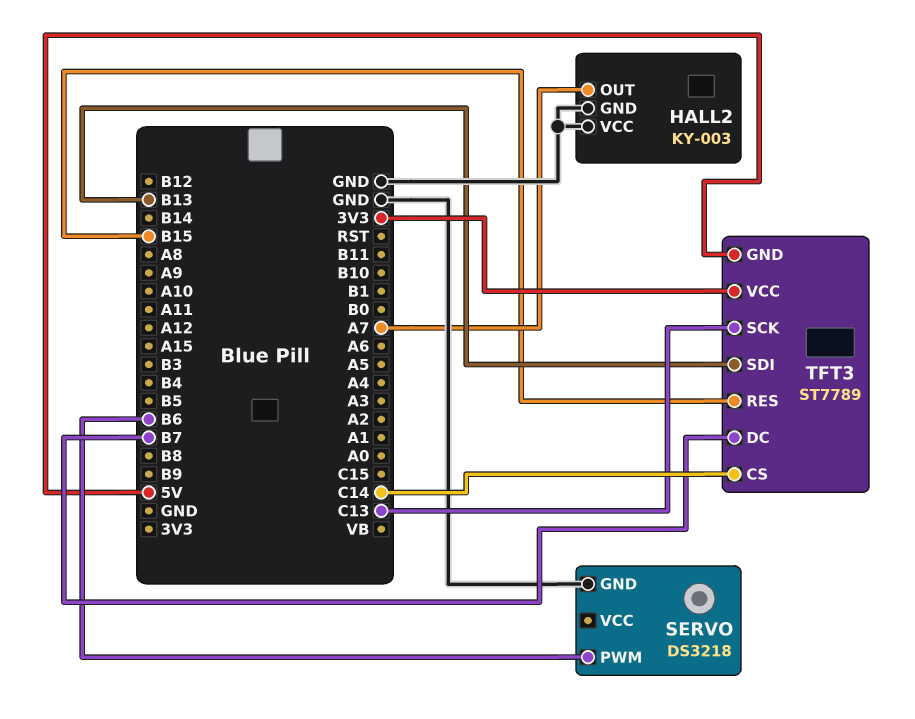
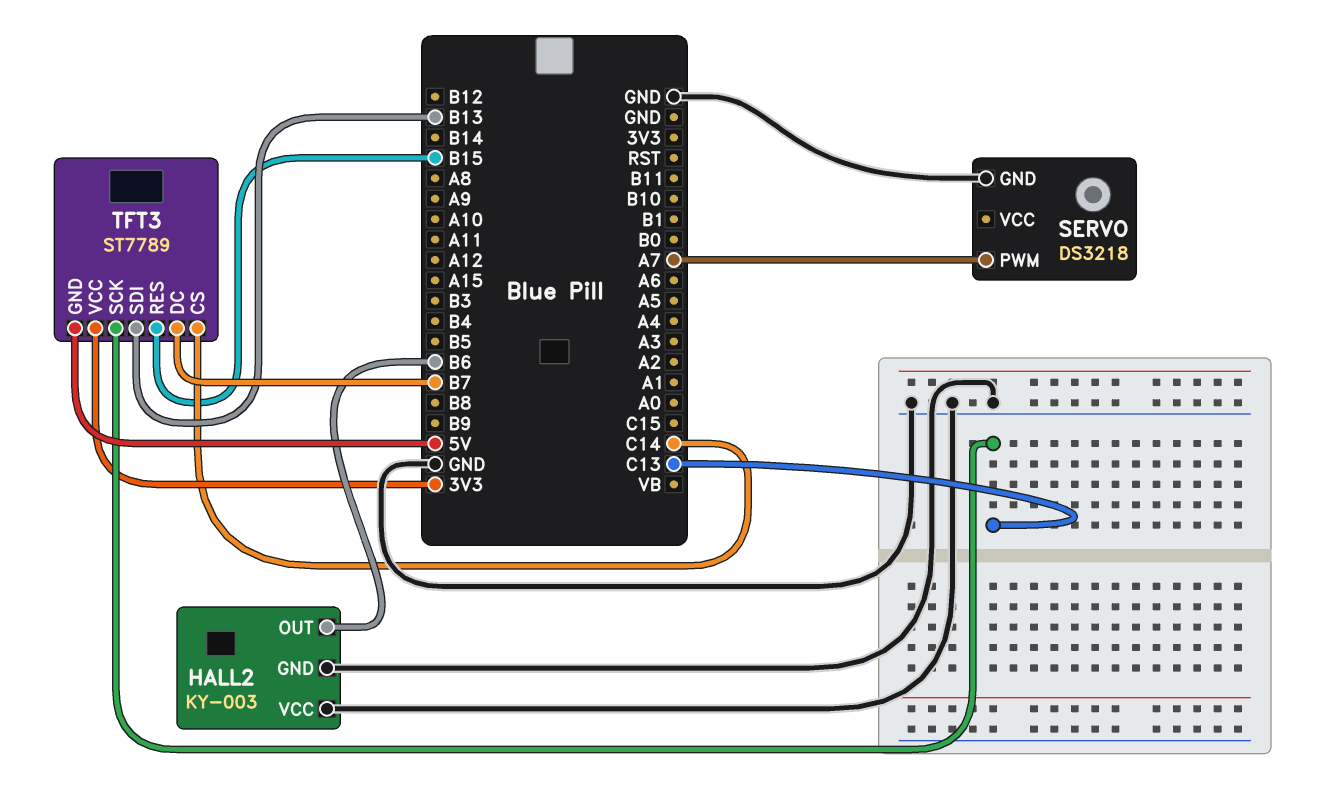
HALL2 pin OUT: A7 -> B6
SERVO pin PWM: B6 -> A7

